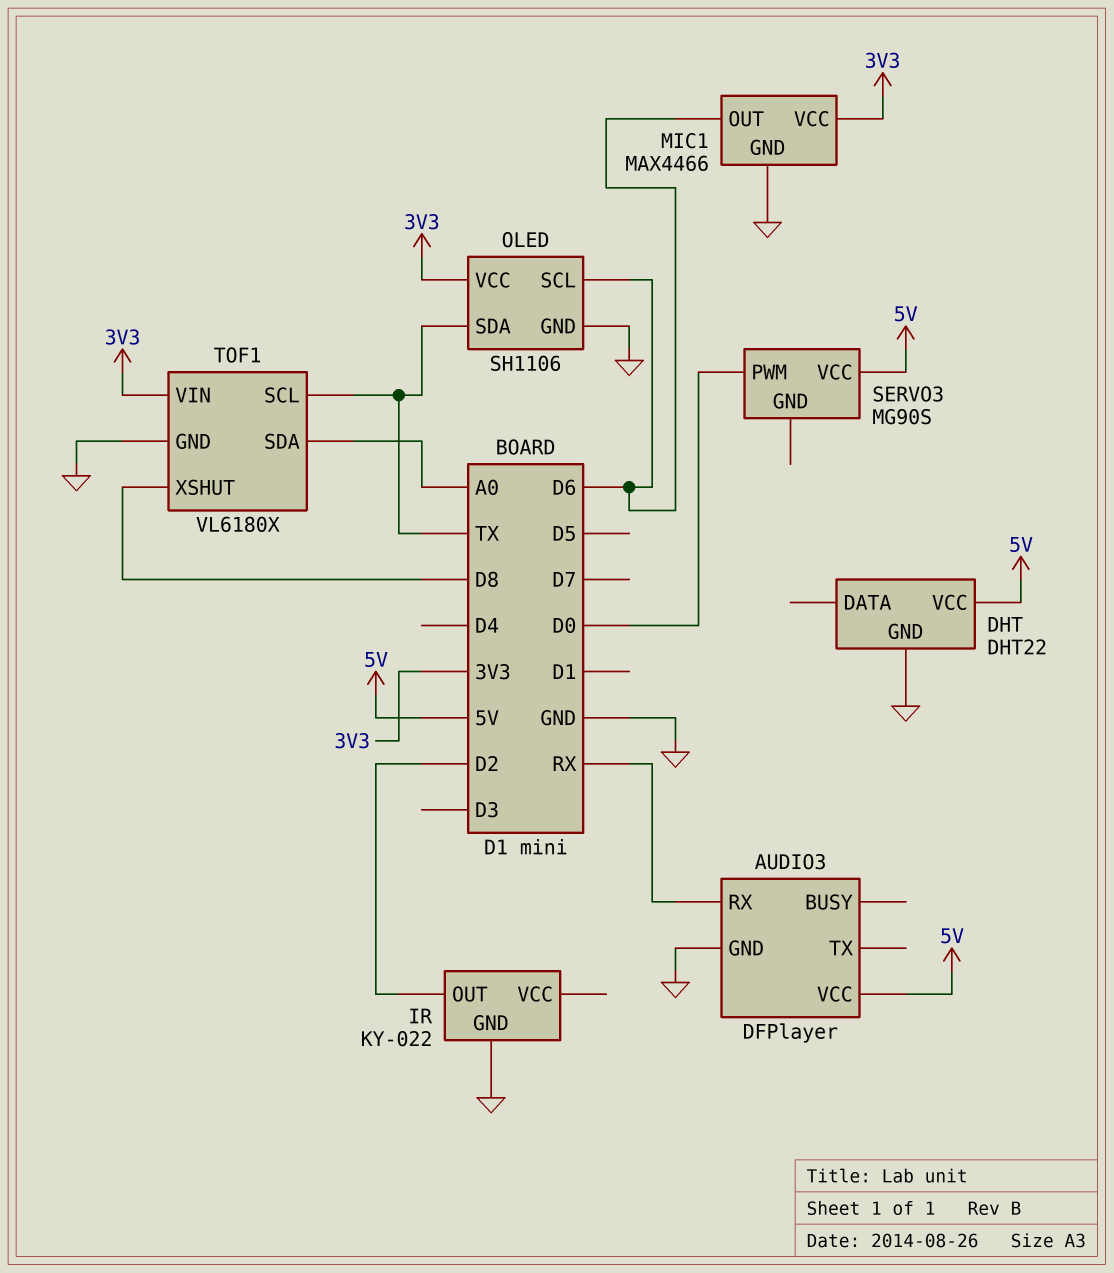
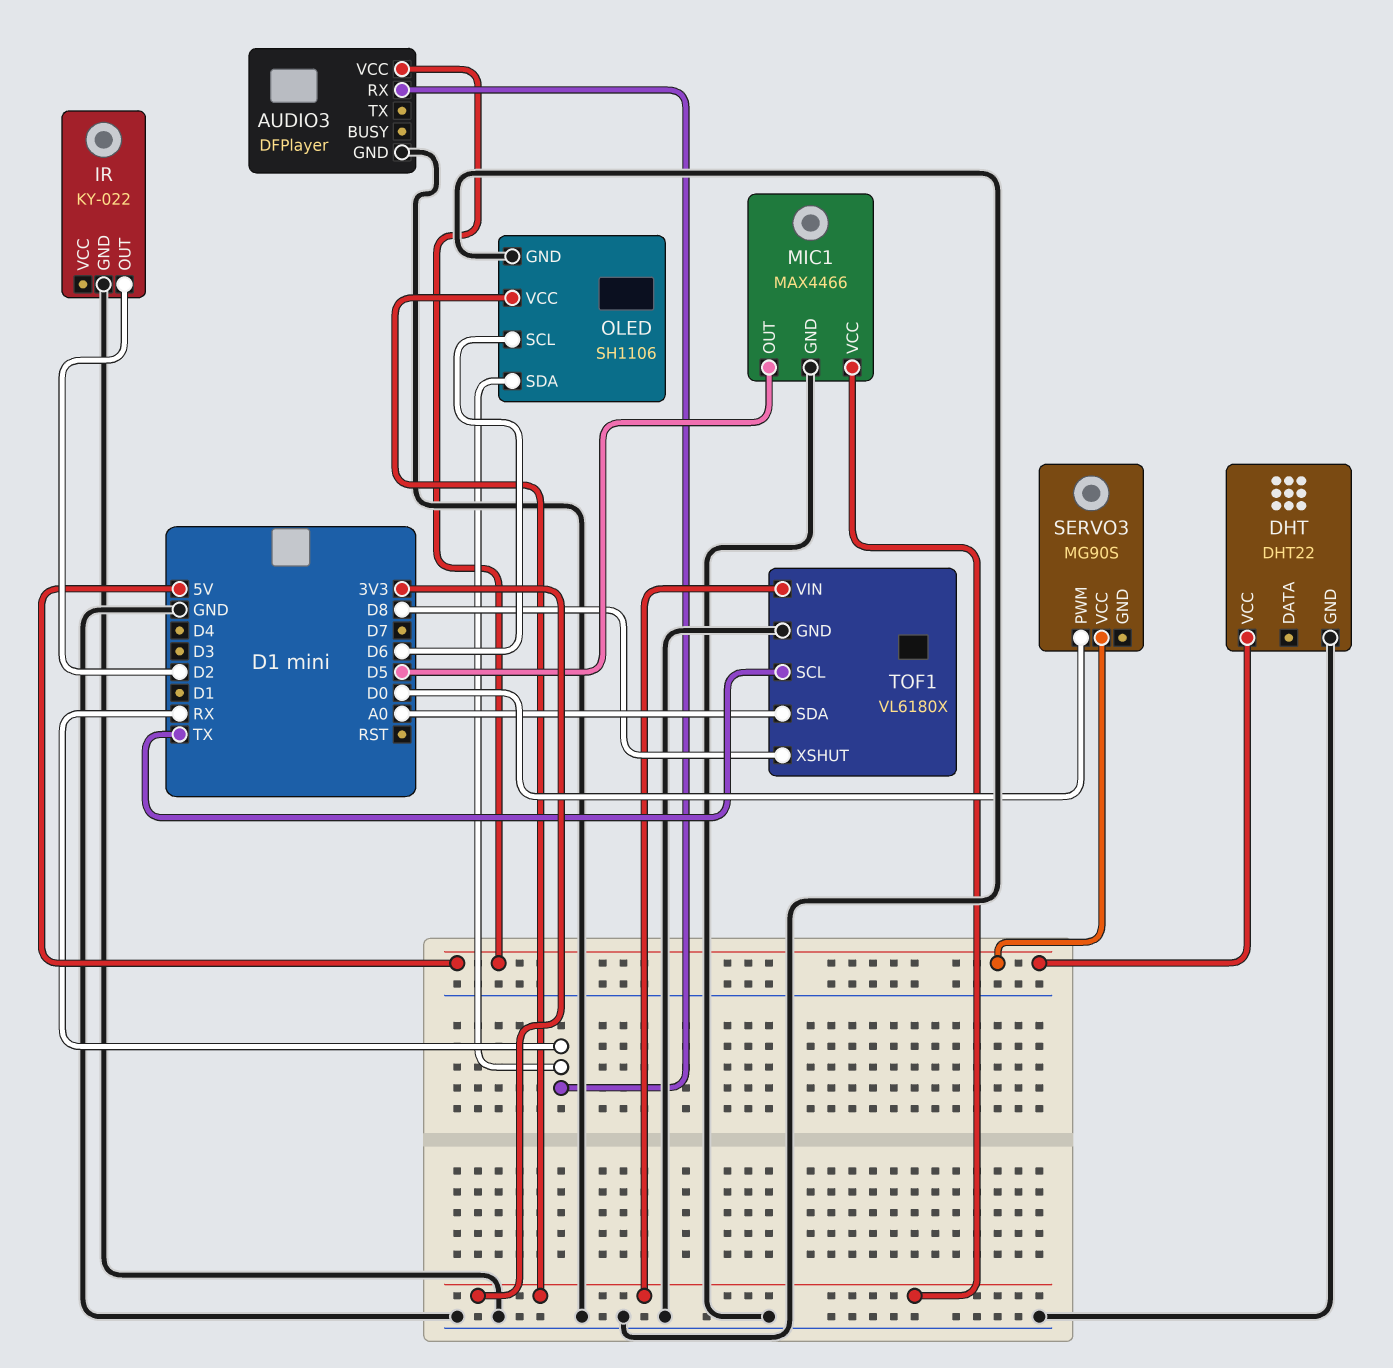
MIC1 pin OUT: D6 -> D5
OLED pin SDA: TX -> RX

